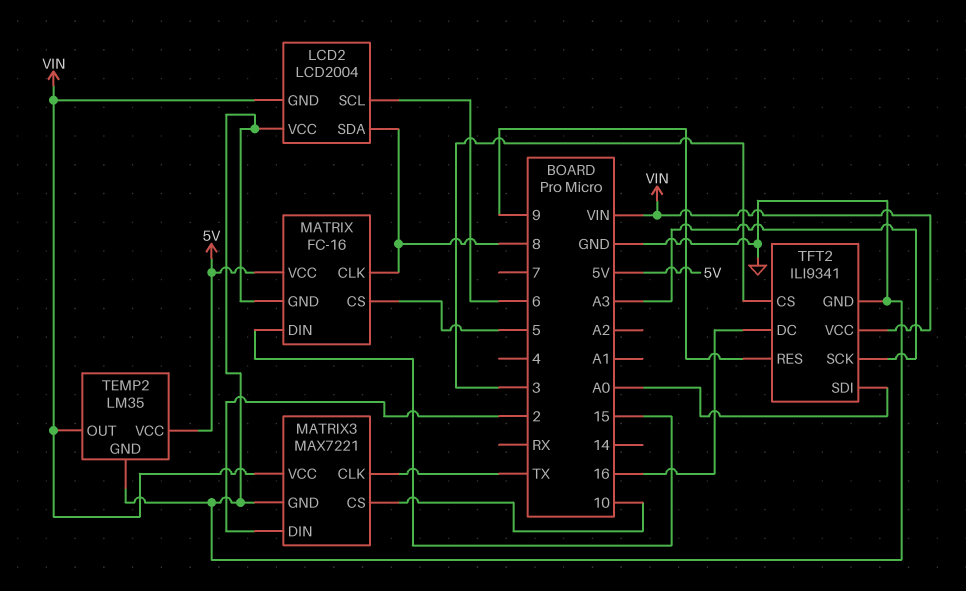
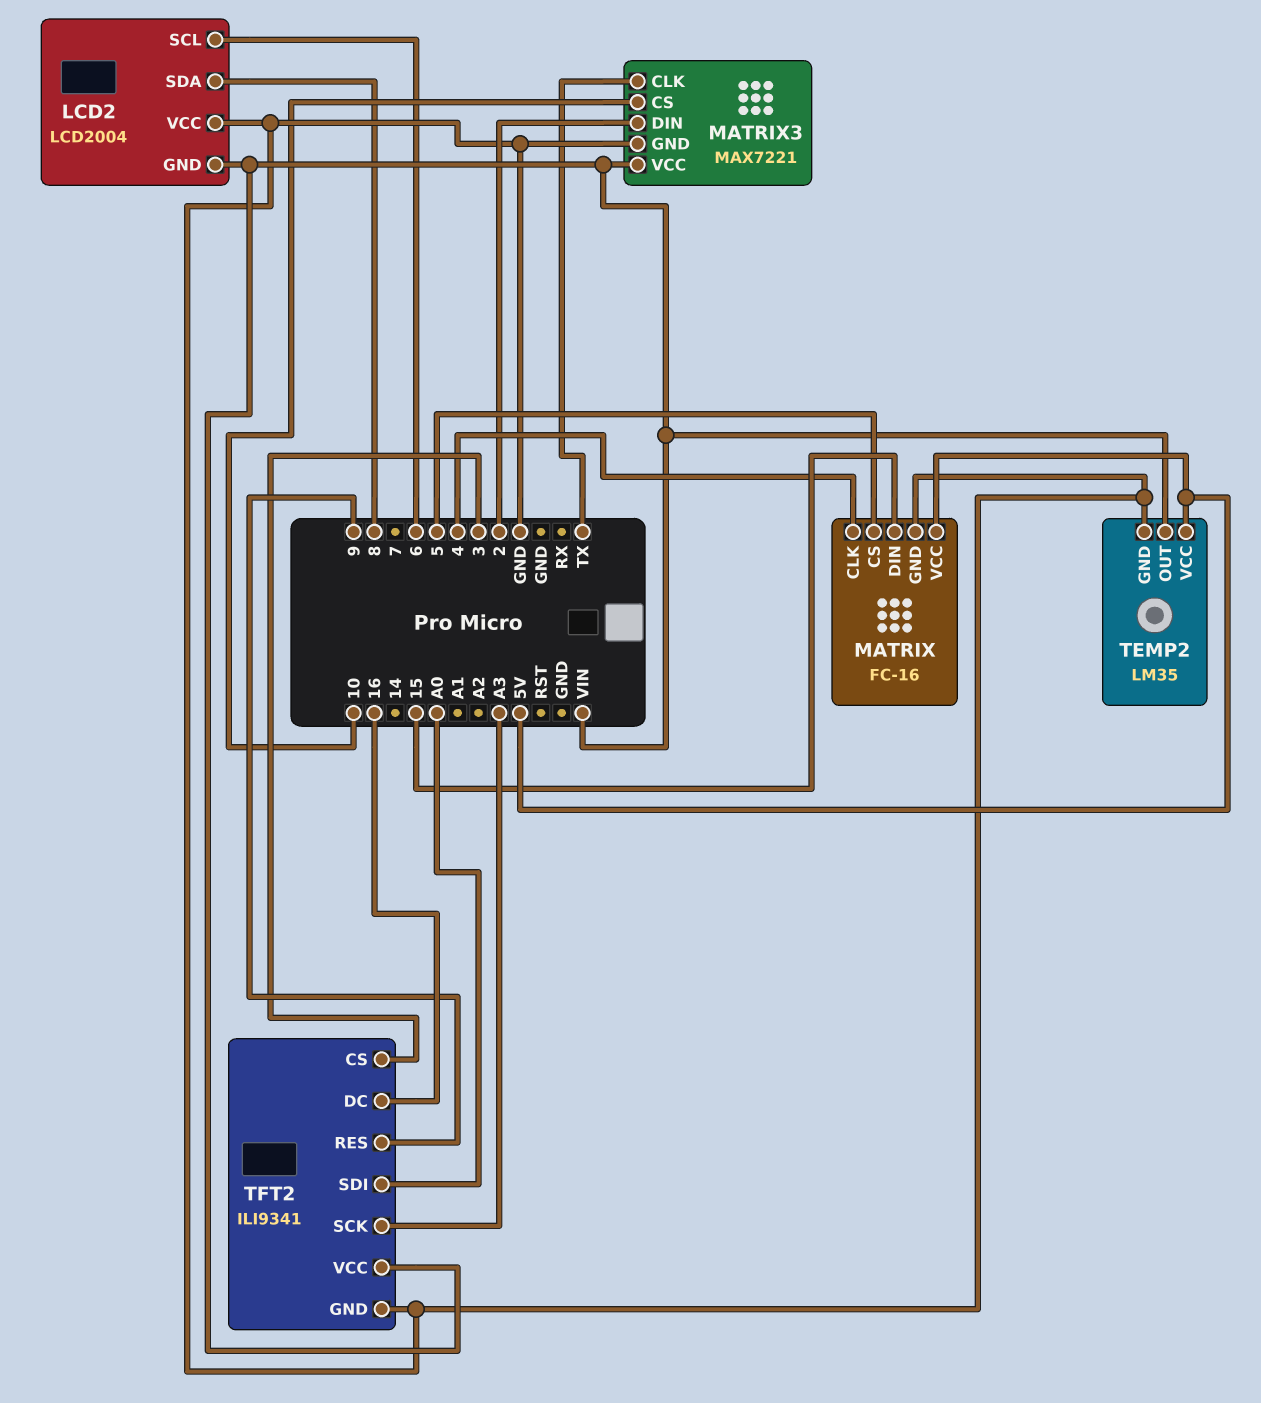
MATRIX pin CLK: 8 -> 4

